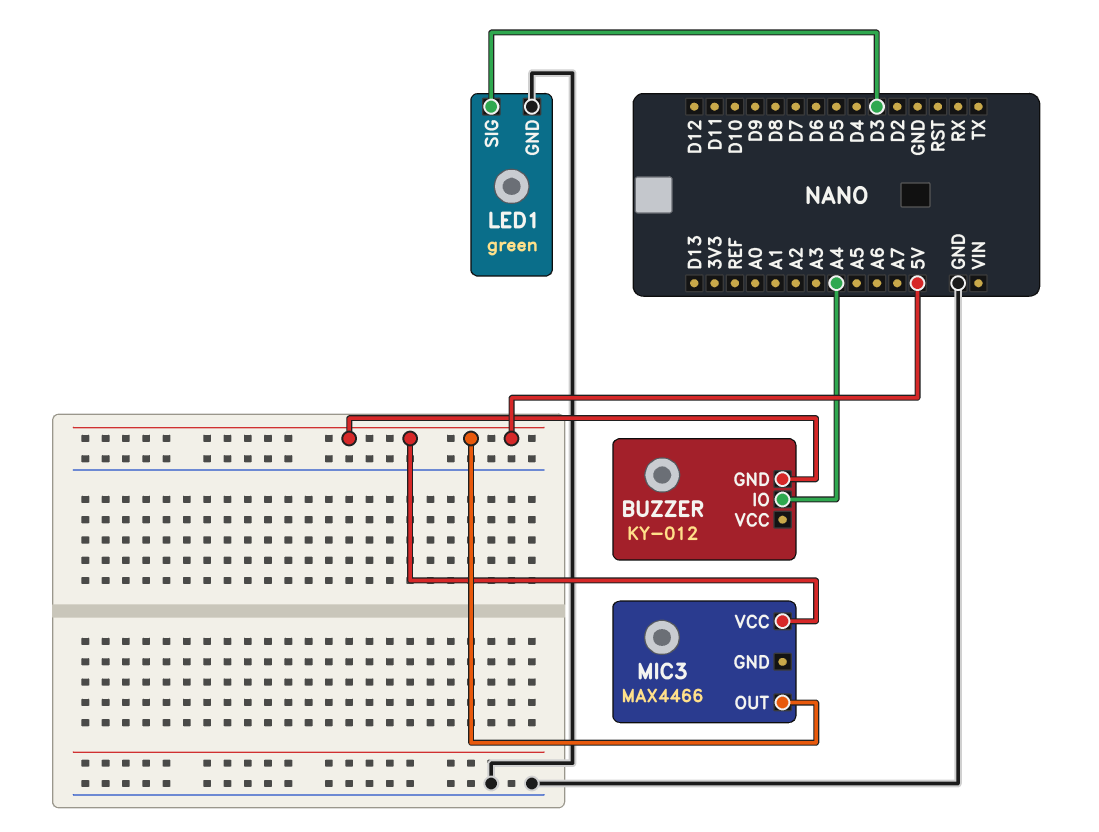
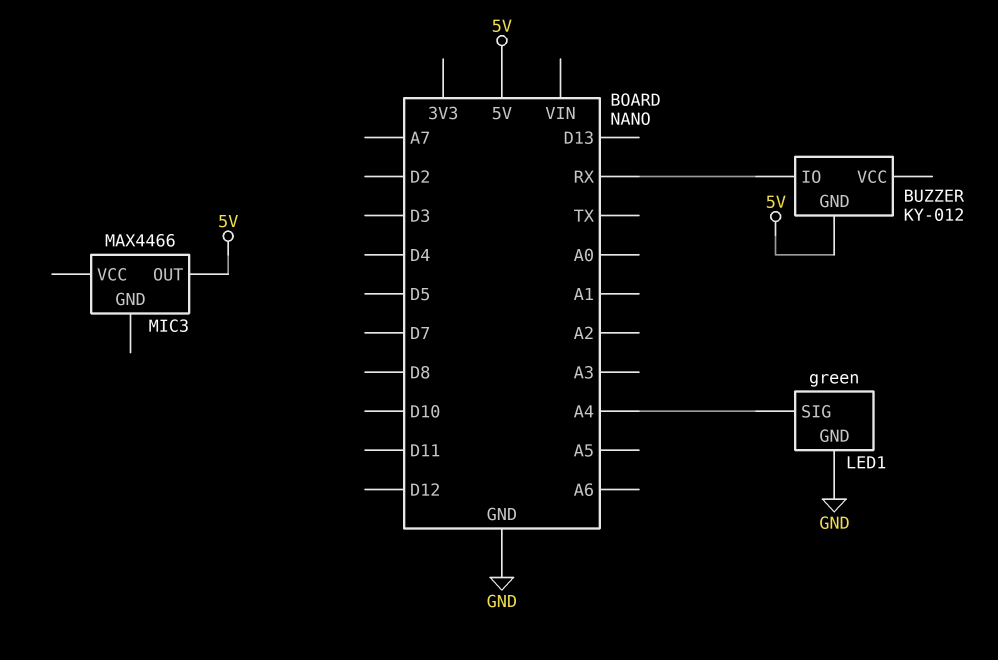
BUZZER pin IO: A4 -> RX
LED1 pin SIG: D3 -> A4
MIC3 pin VCC: 5V -> none

